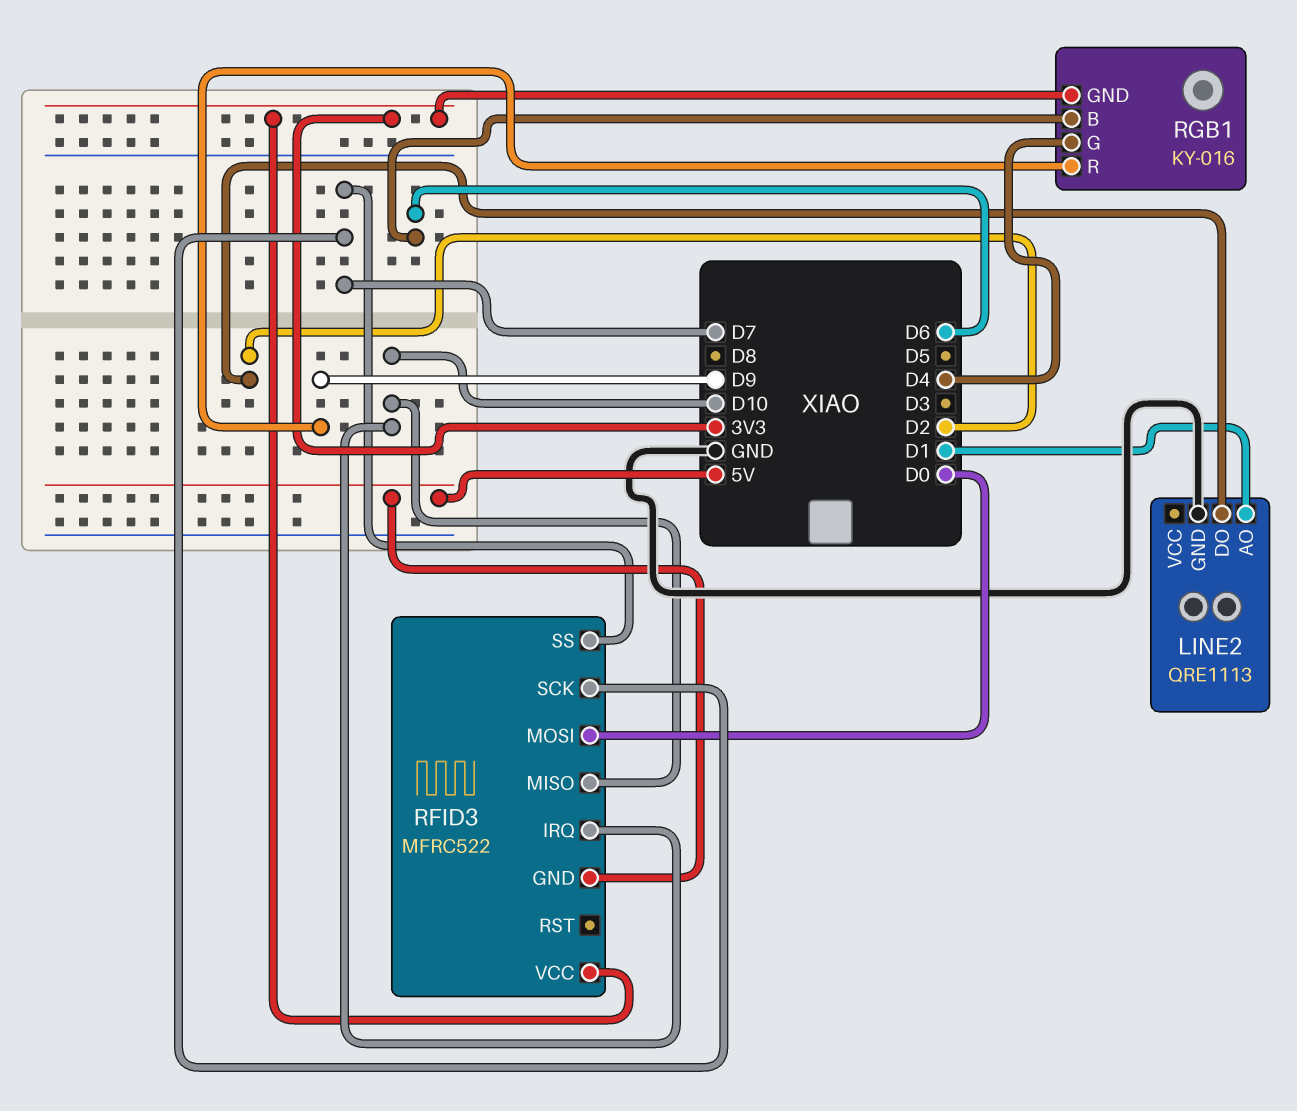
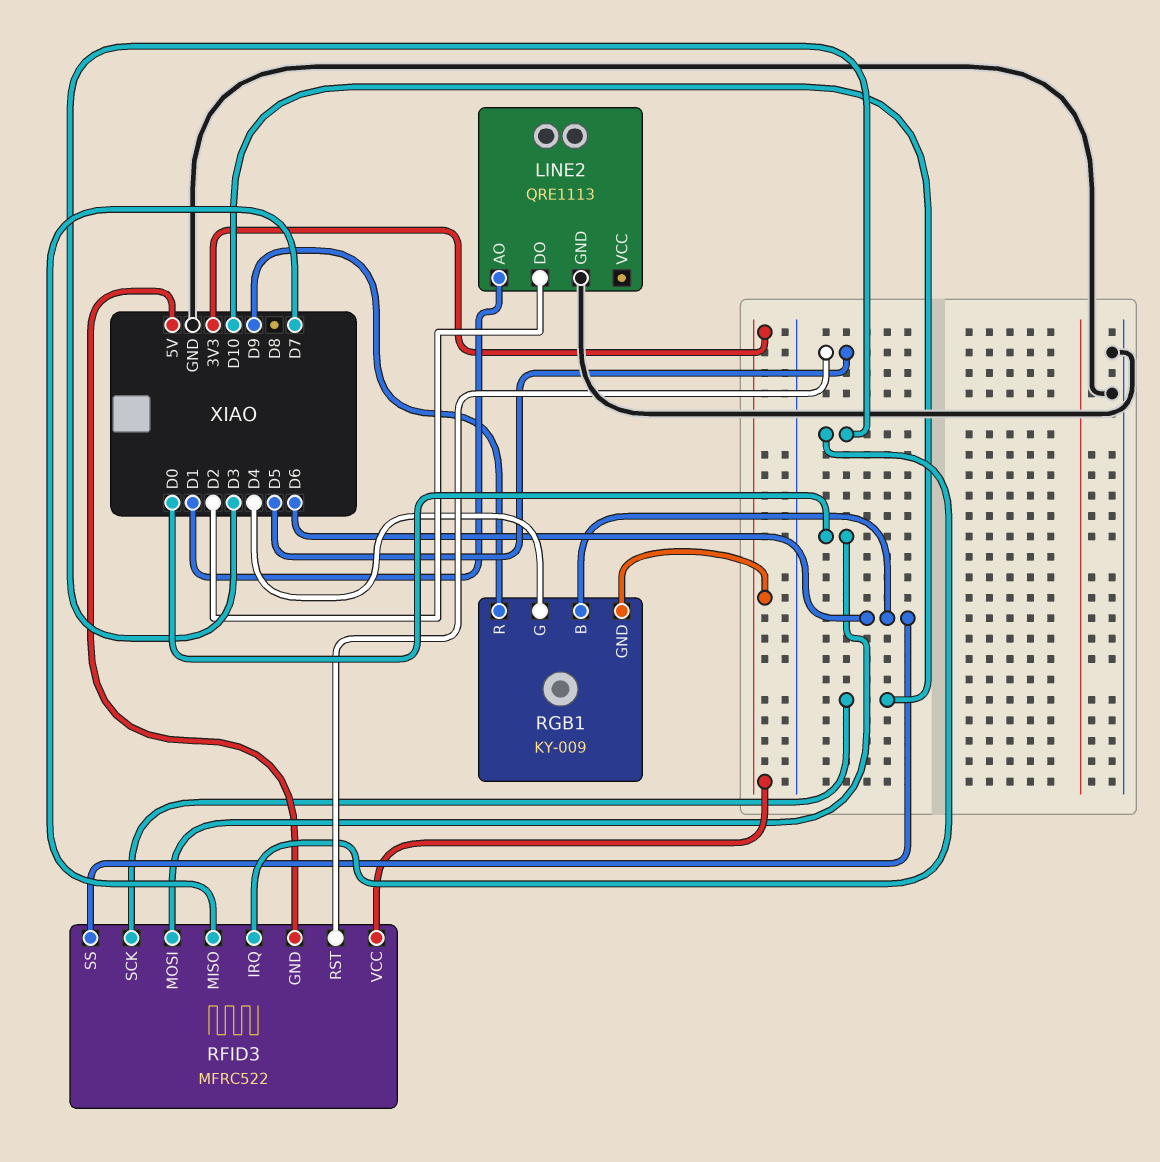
RFID3 pin IRQ: D10 -> D3
RFID3 pin MISO: D10 -> D7
RFID3 pin RST: none -> D5
RFID3 pin SCK: D7 -> D10
RFID3 pin SS: D7 -> D6
RGB1: KY-016 -> KY-009

